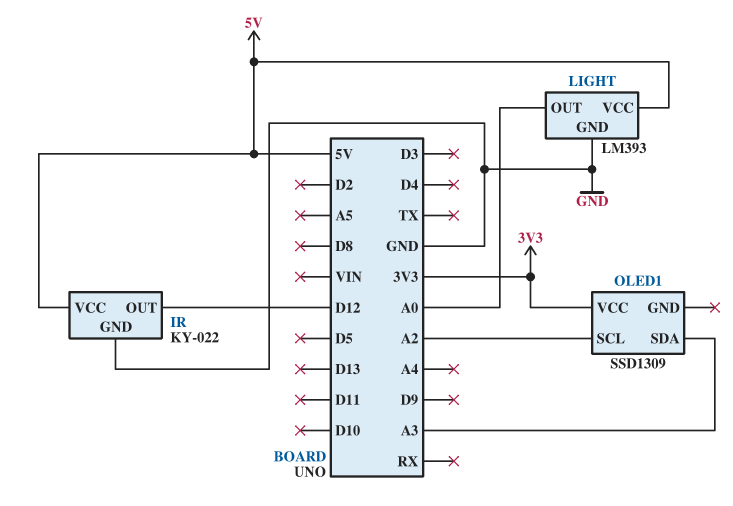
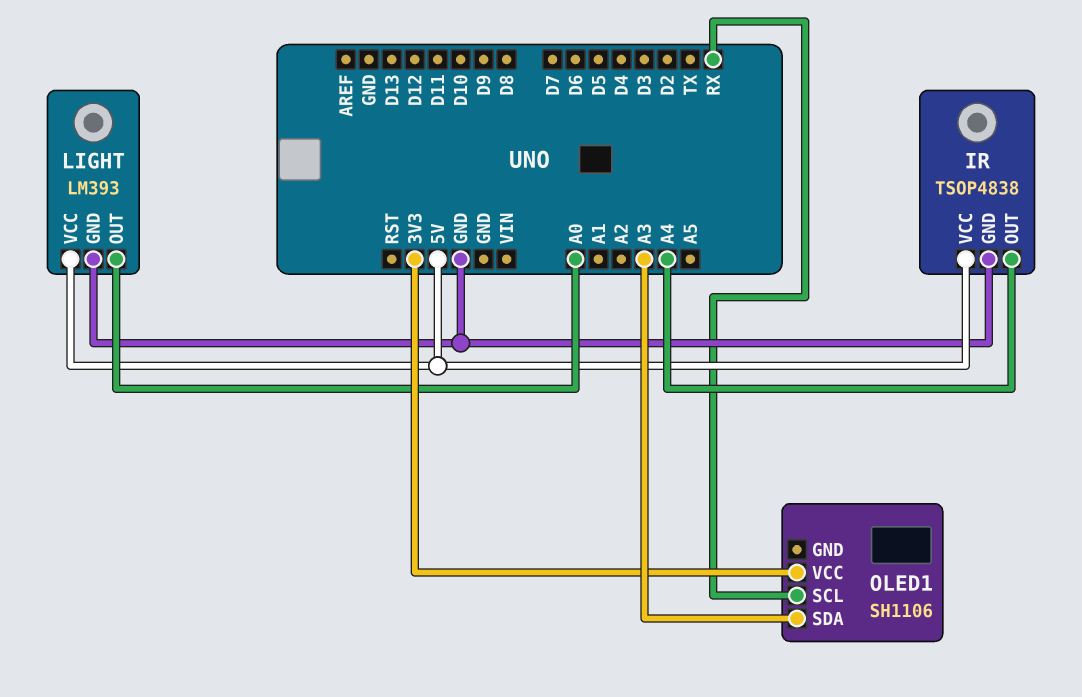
IR: KY-022 -> TSOP4838
IR pin OUT: D12 -> A4
OLED1: SSD1309 -> SH1106
OLED1 pin SCL: A2 -> RX

